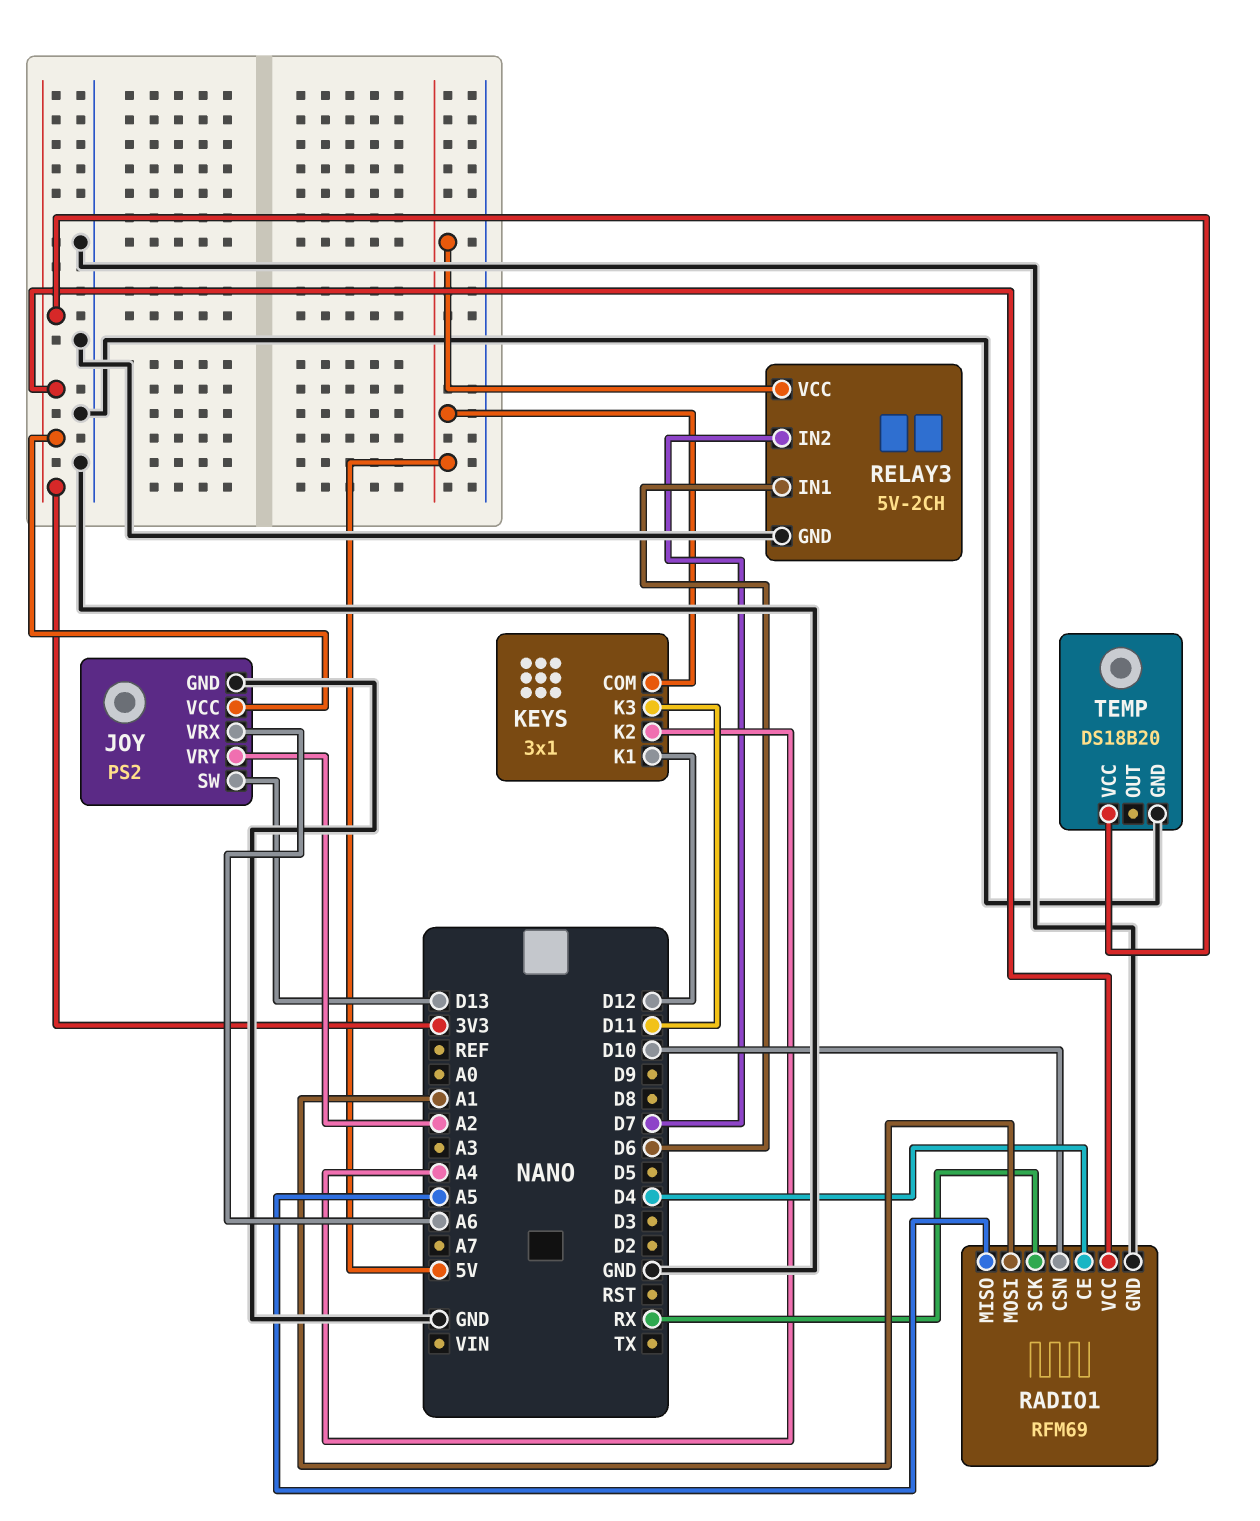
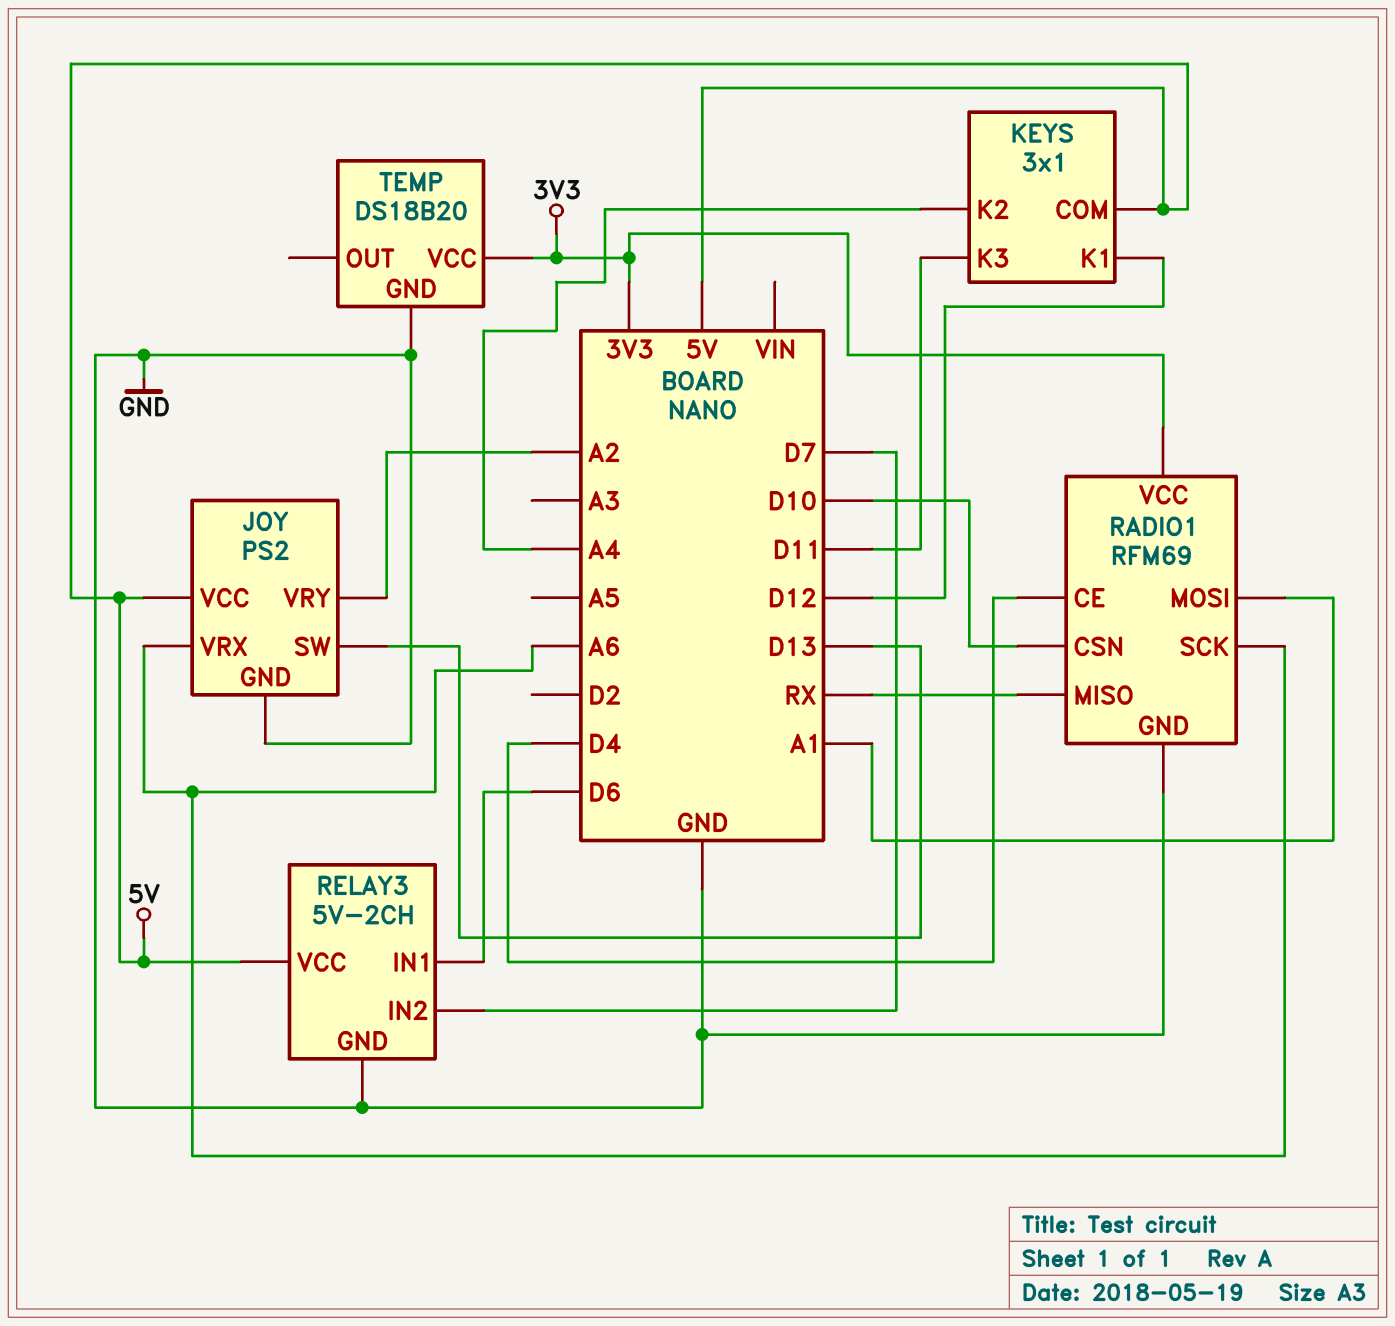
JOY pin VCC: 3V3 -> 5V
RADIO1 pin MISO: A5 -> RX
RADIO1 pin SCK: RX -> A6

